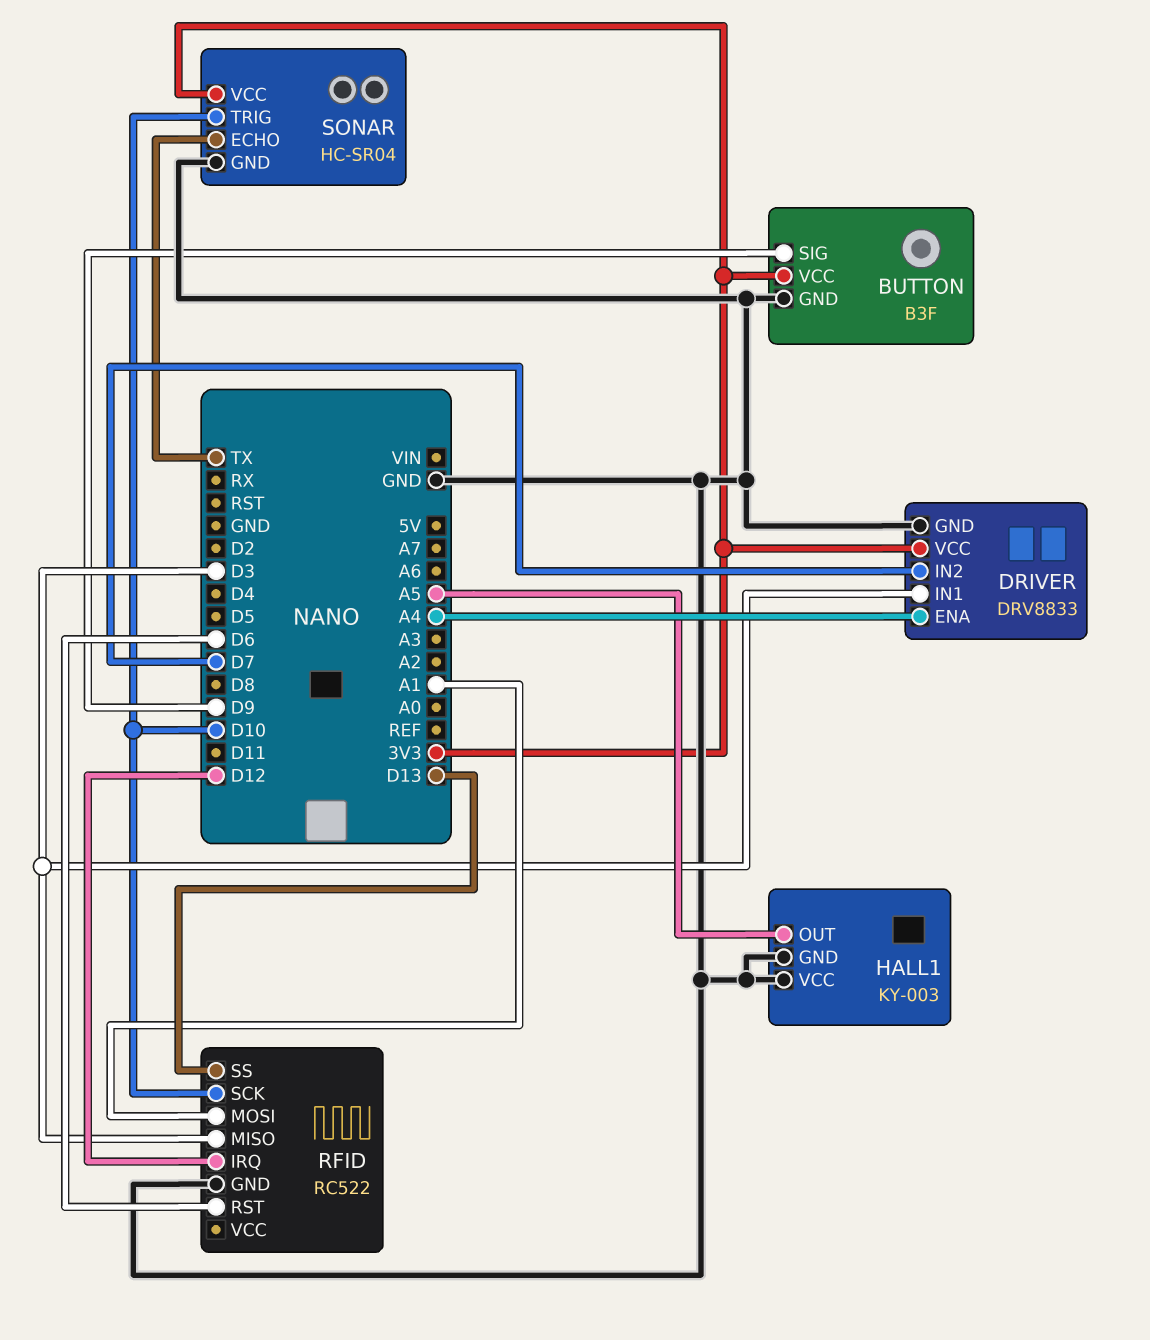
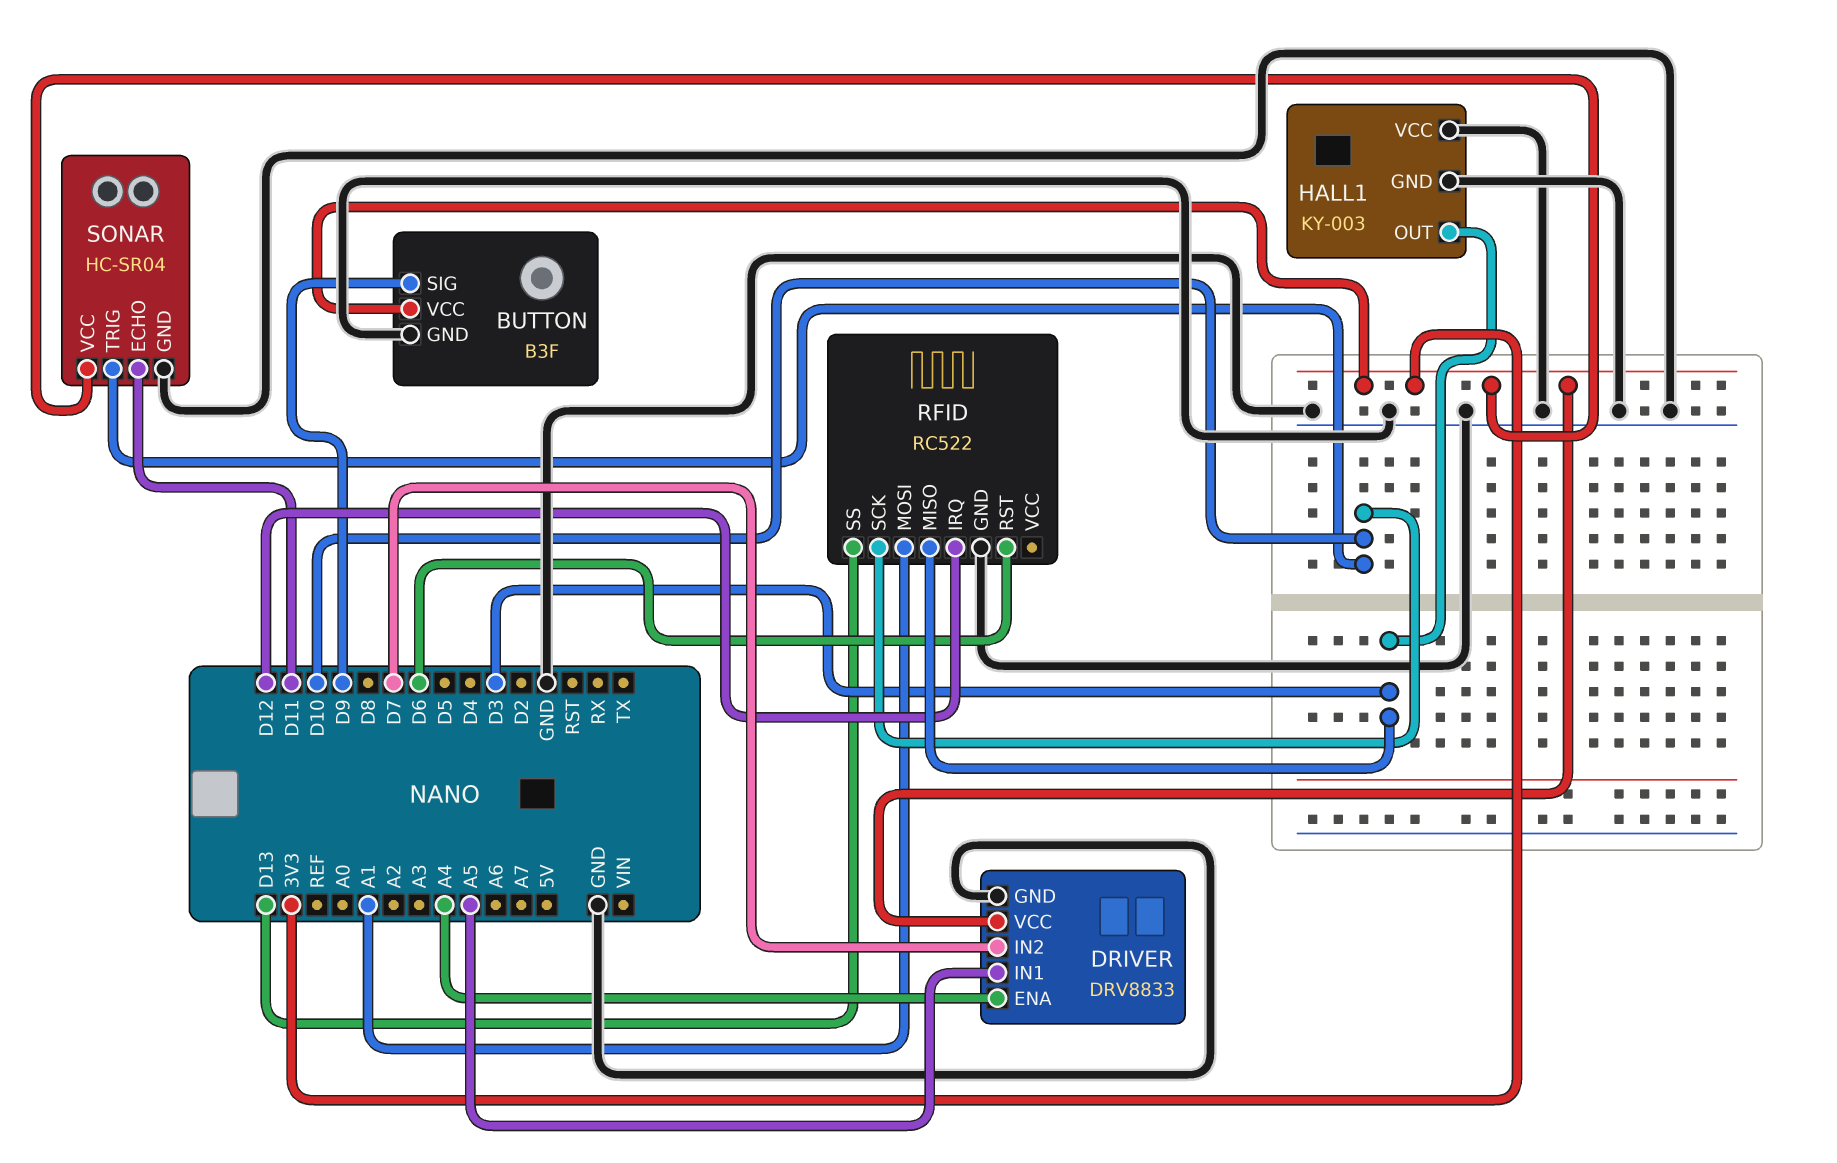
DRIVER pin IN1: D3 -> A5
HALL1 pin OUT: A5 -> D3
SONAR pin ECHO: TX -> D11

